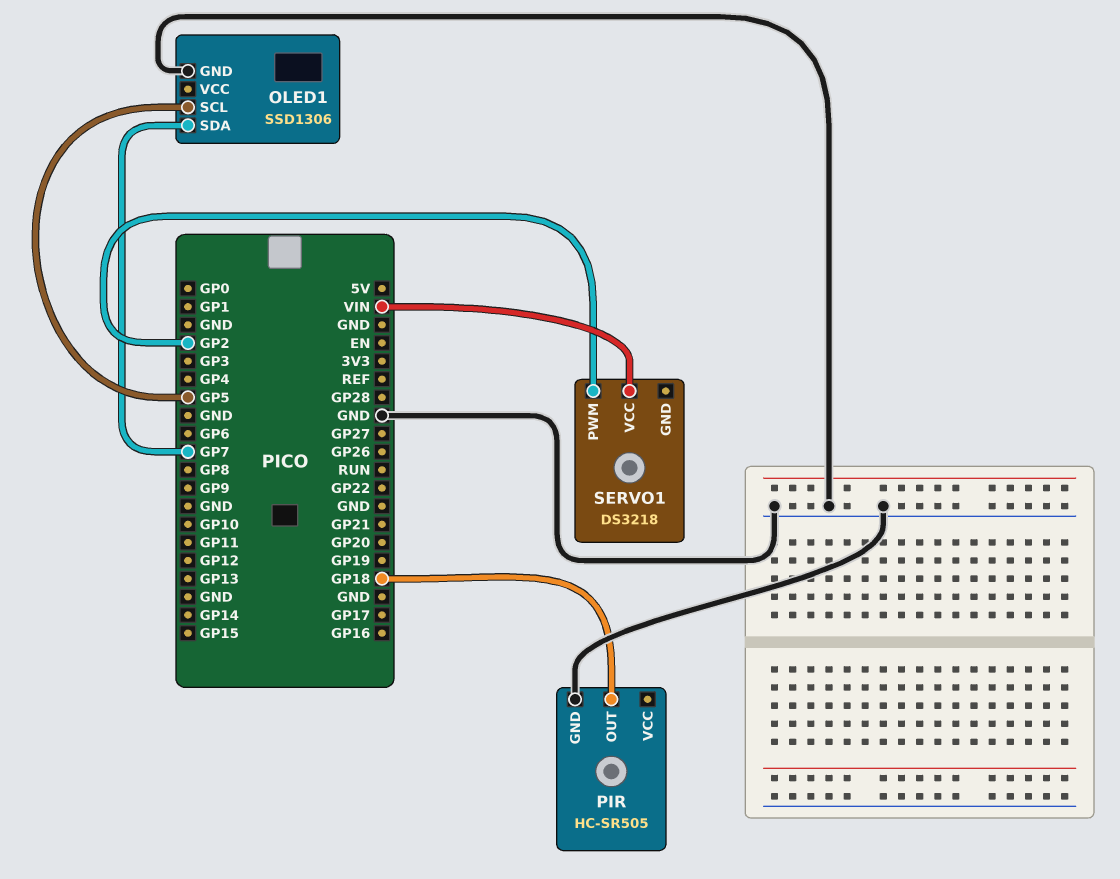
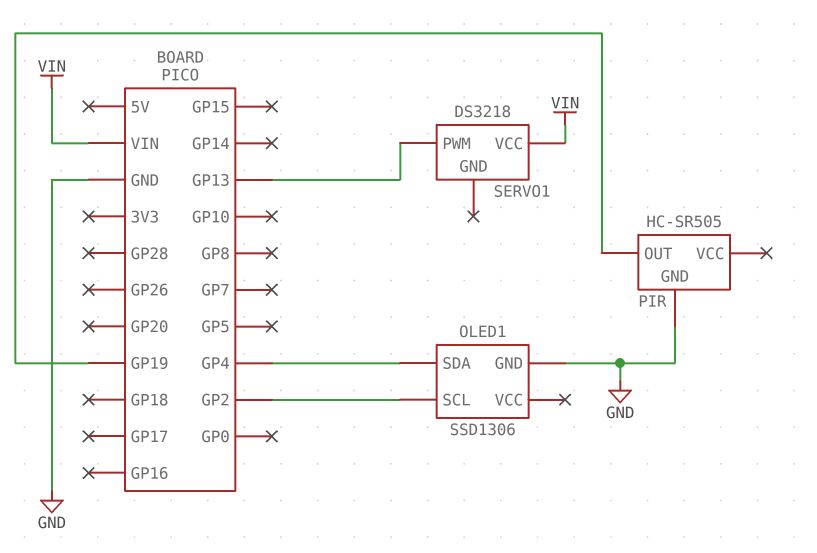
OLED1 pin SCL: GP5 -> GP2
OLED1 pin SDA: GP7 -> GP4
PIR pin OUT: GP18 -> GP19
SERVO1 pin PWM: GP2 -> GP13

